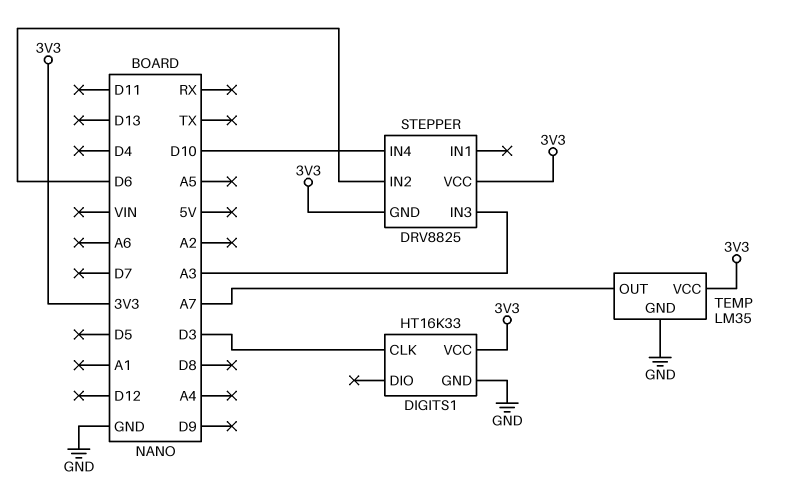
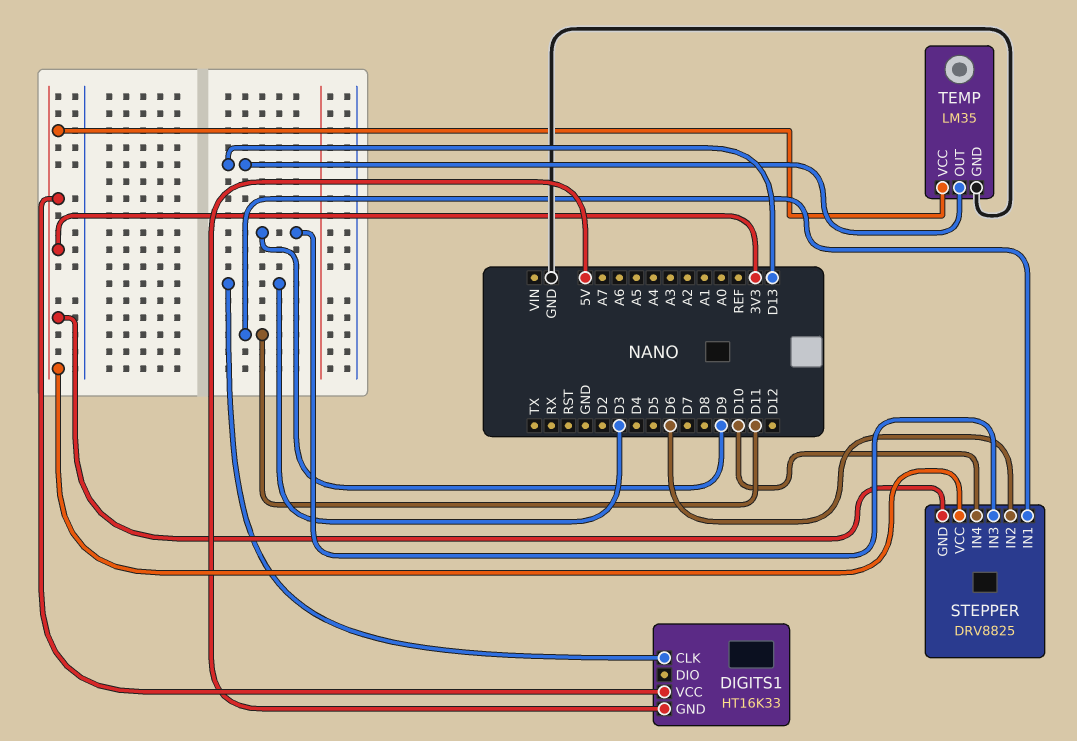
DIGITS1 pin GND: GND -> 5V
STEPPER pin IN1: none -> D11
STEPPER pin IN3: A3 -> D9
TEMP pin OUT: A7 -> D13

